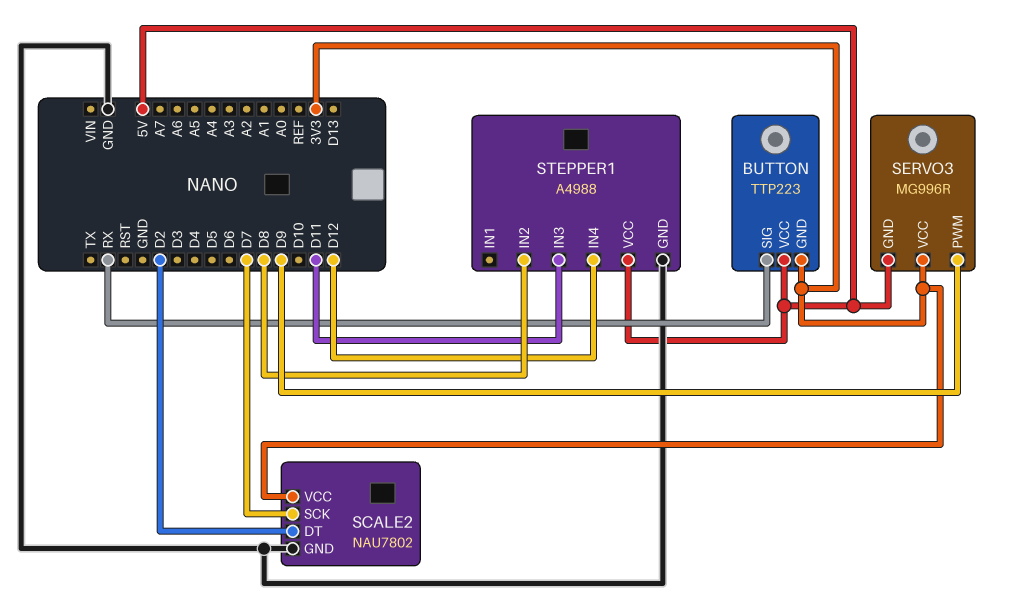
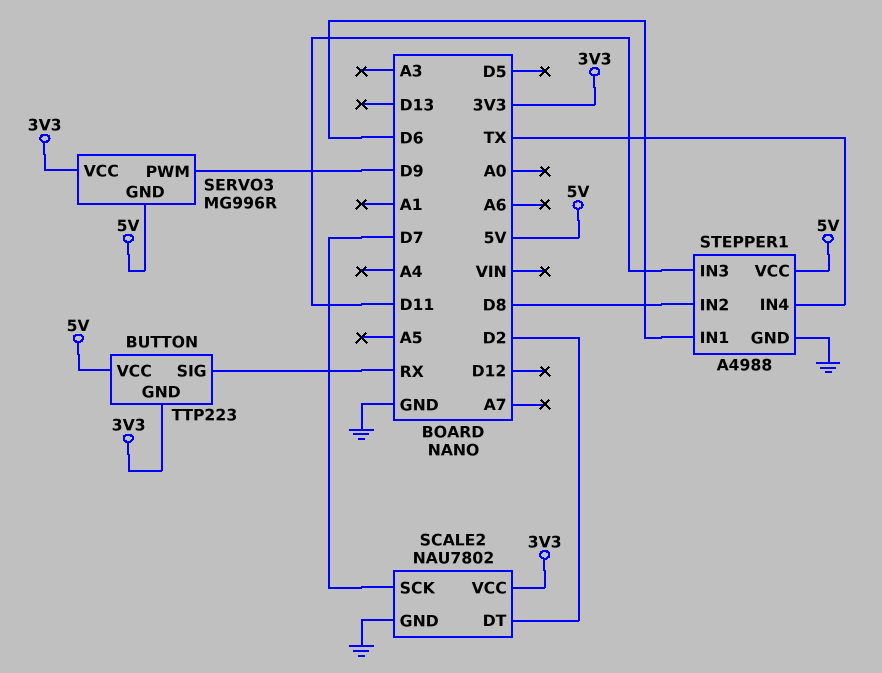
STEPPER1 pin IN1: none -> D6
STEPPER1 pin IN4: D12 -> TX

